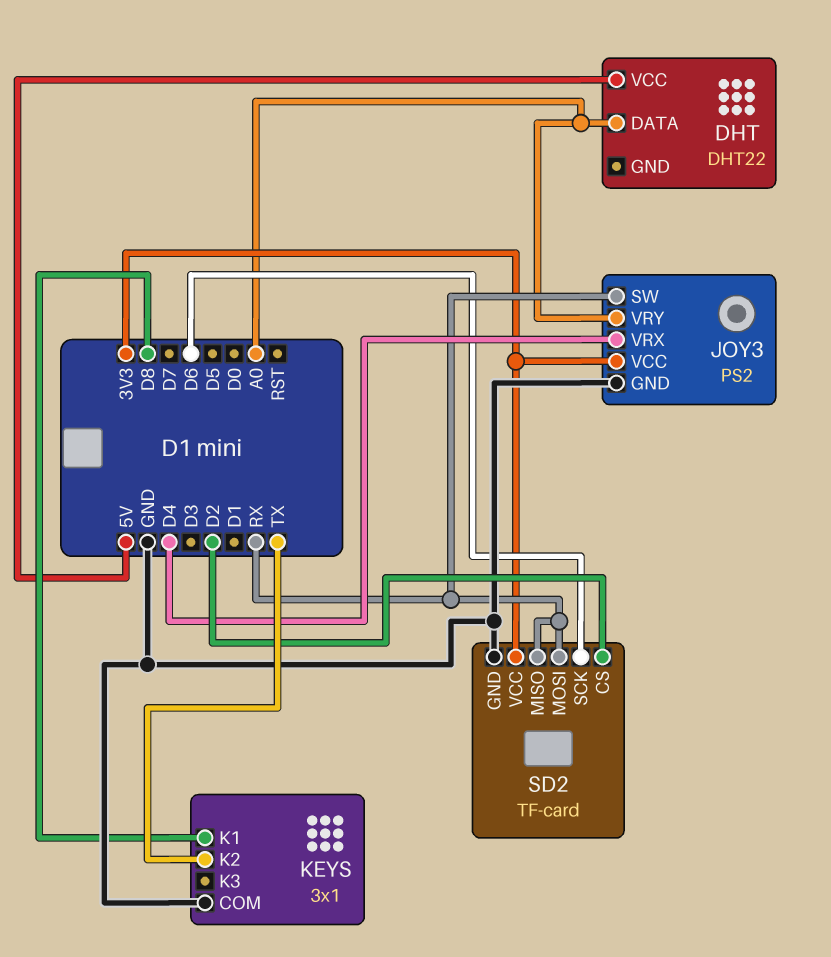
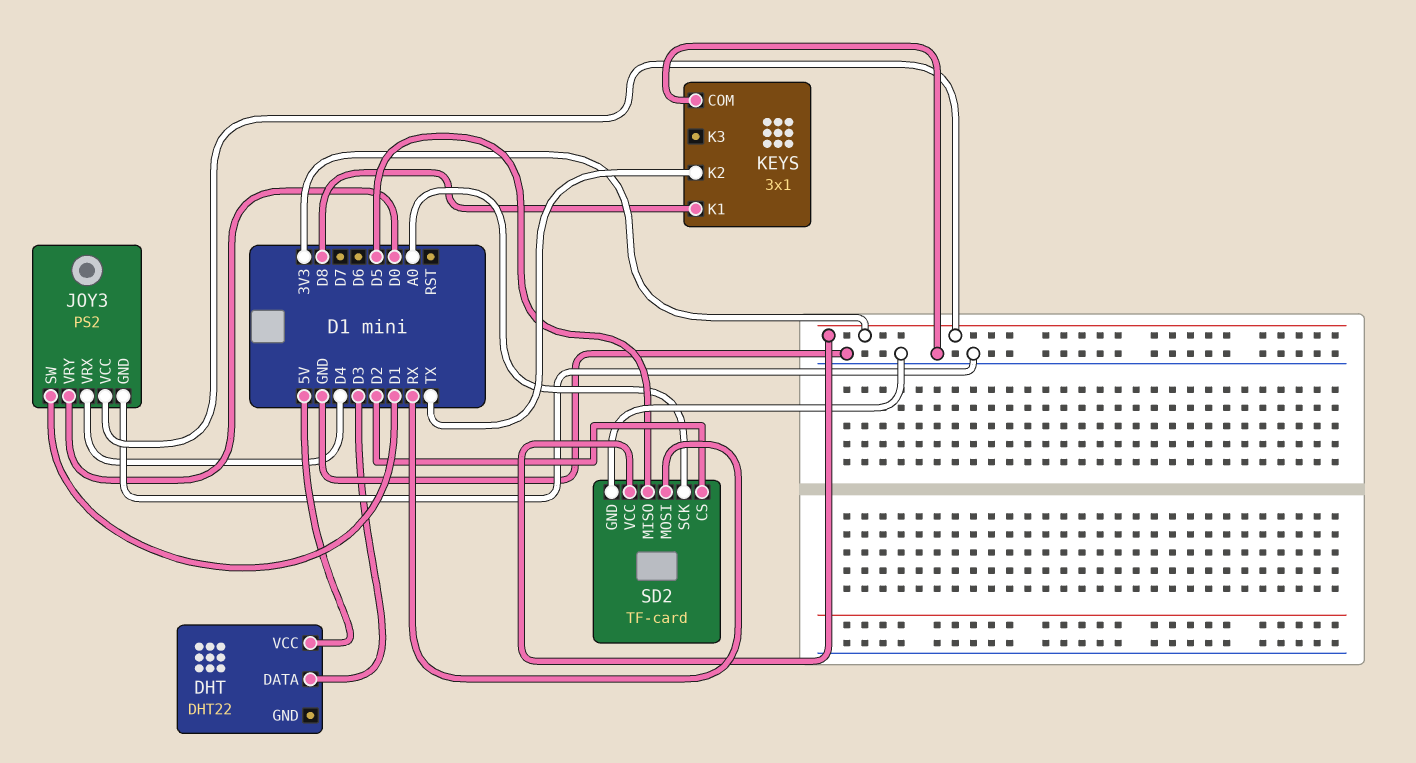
DHT pin DATA: A0 -> D3
JOY3 pin SW: RX -> D1
JOY3 pin VRY: A0 -> D0
SD2 pin MISO: RX -> D5
SD2 pin SCK: D6 -> A0

